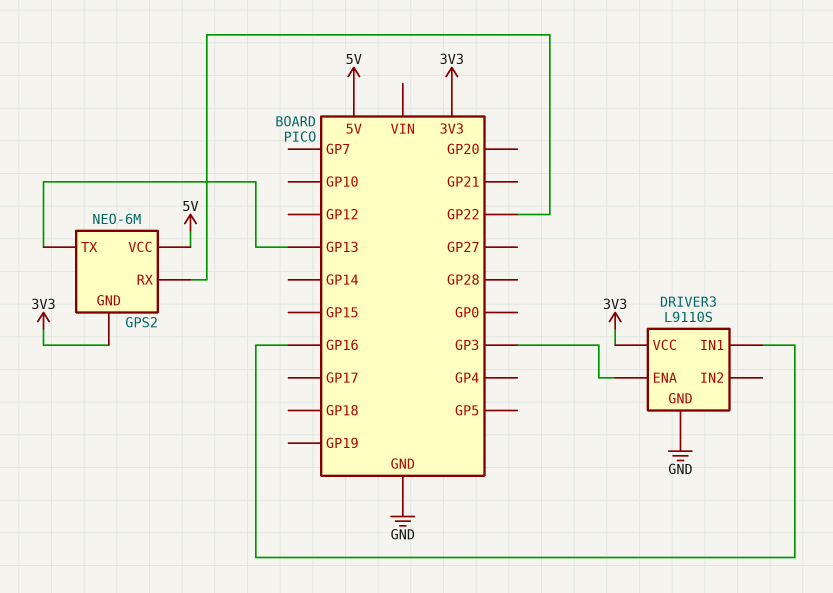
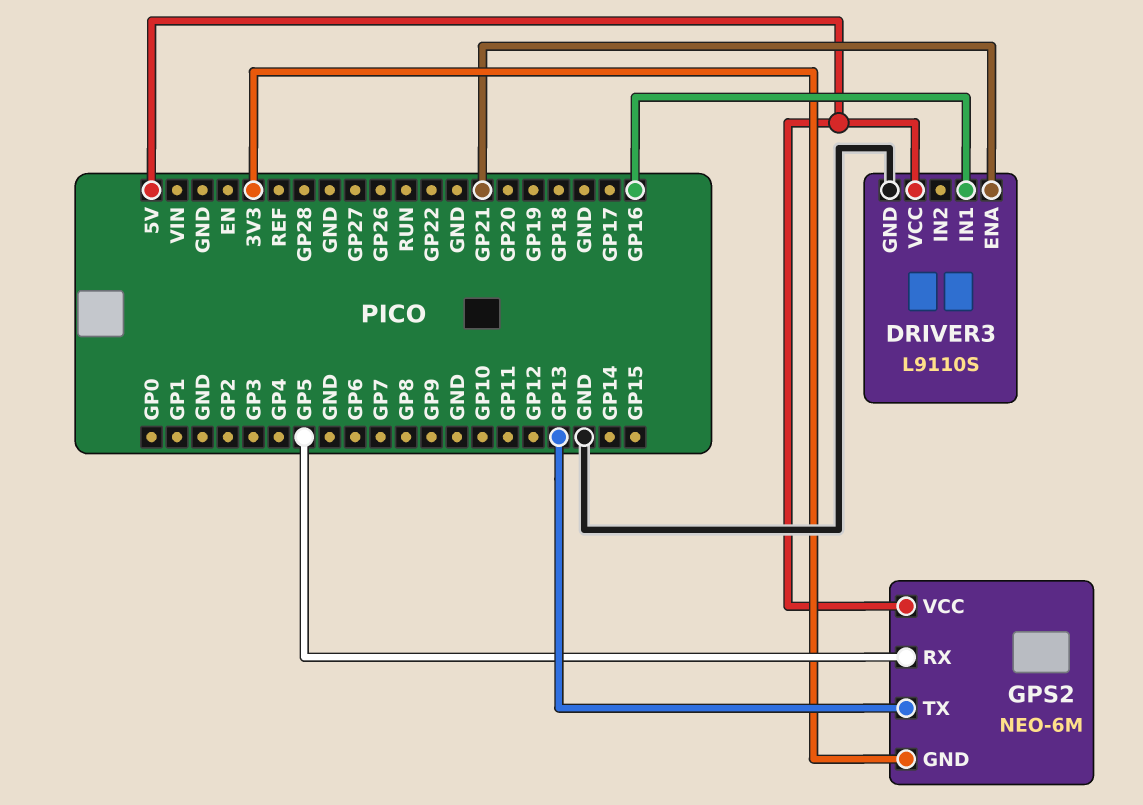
DRIVER3 pin ENA: GP3 -> GP21
DRIVER3 pin VCC: 3V3 -> 5V
GPS2 pin RX: GP22 -> GP5

